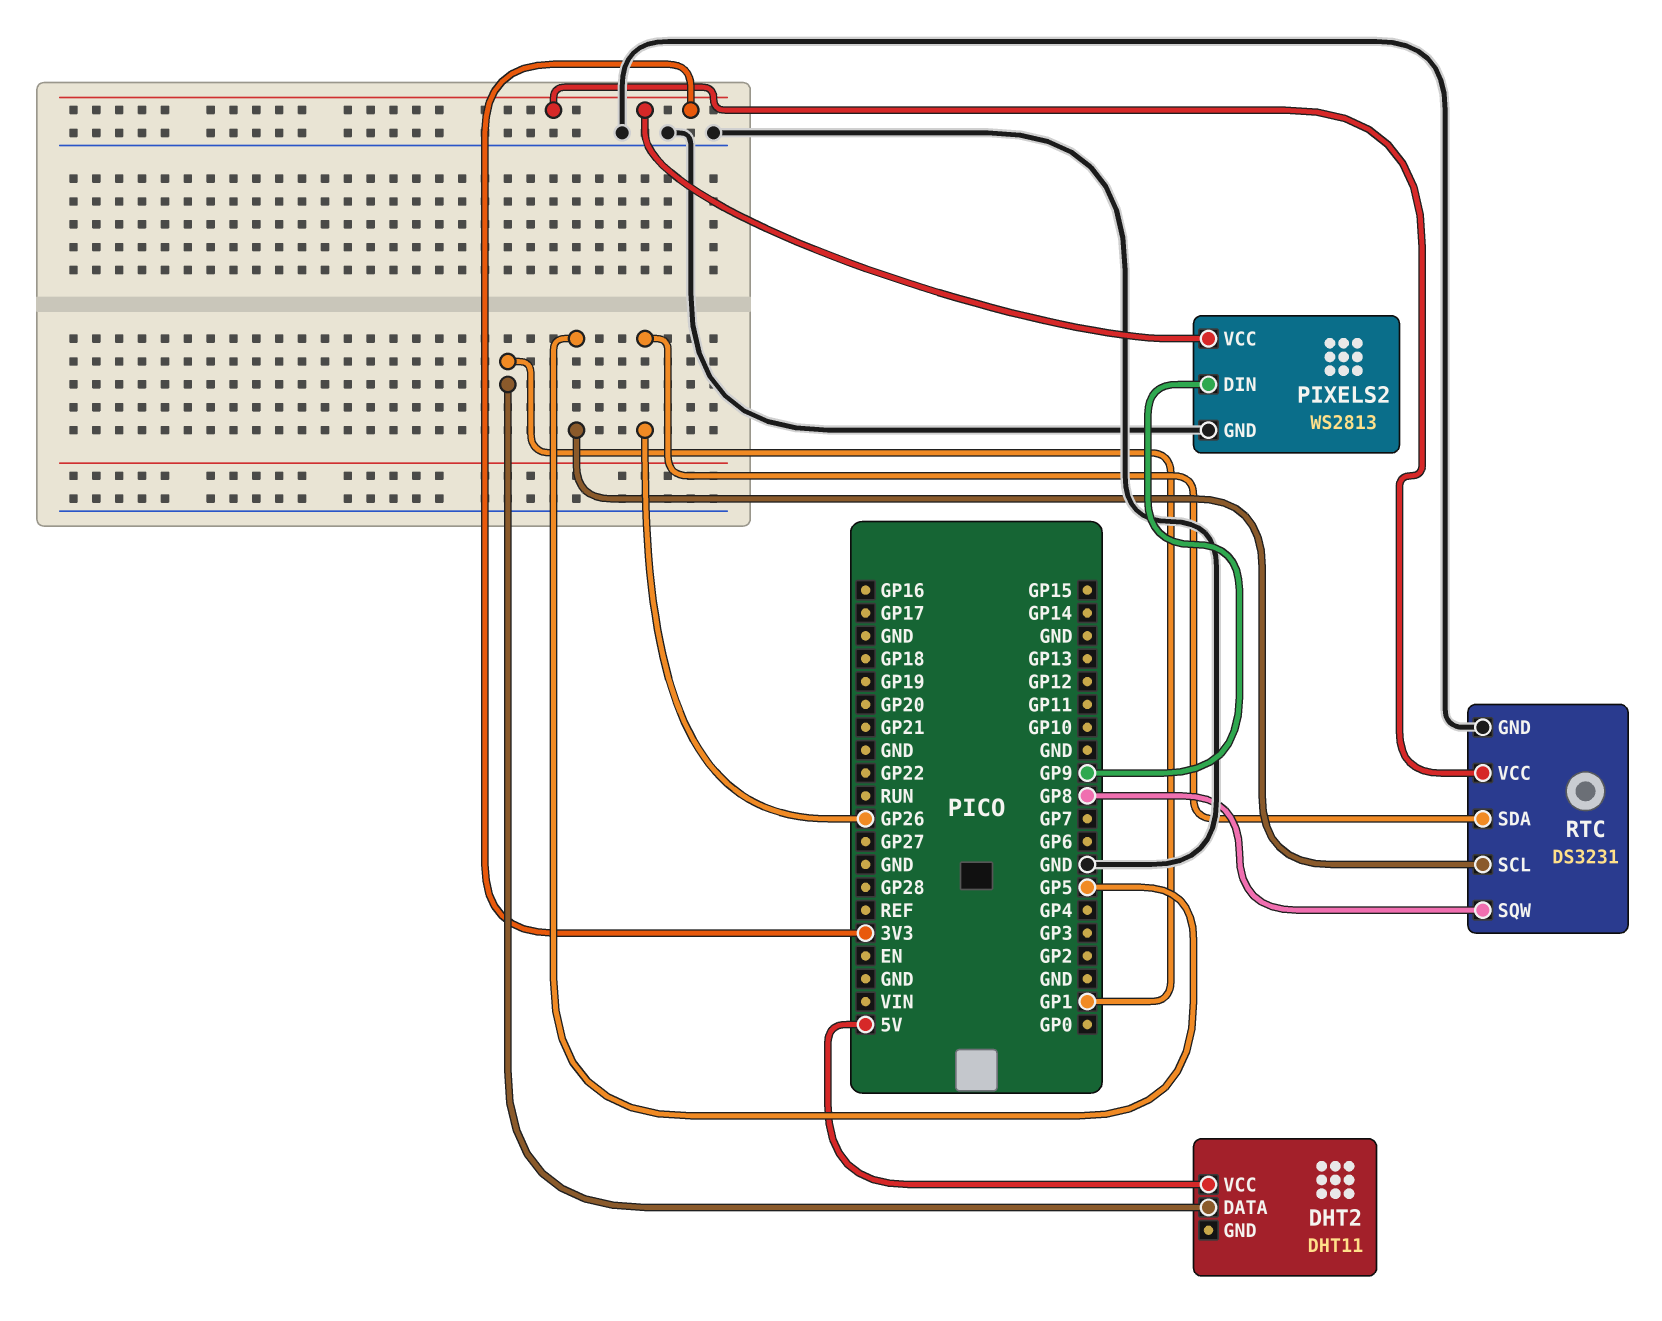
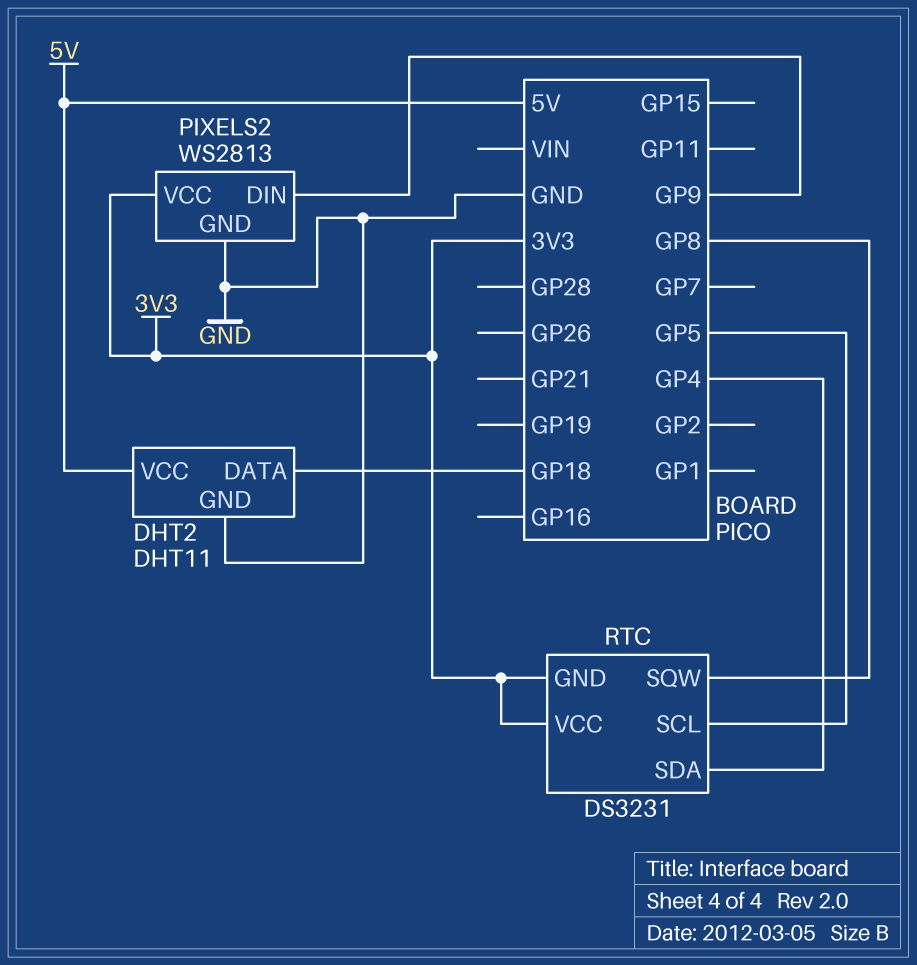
DHT2 pin DATA: GP1 -> GP18
DHT2 pin GND: none -> GND
RTC pin GND: GND -> 3V3
RTC pin SDA: GP26 -> GP4

